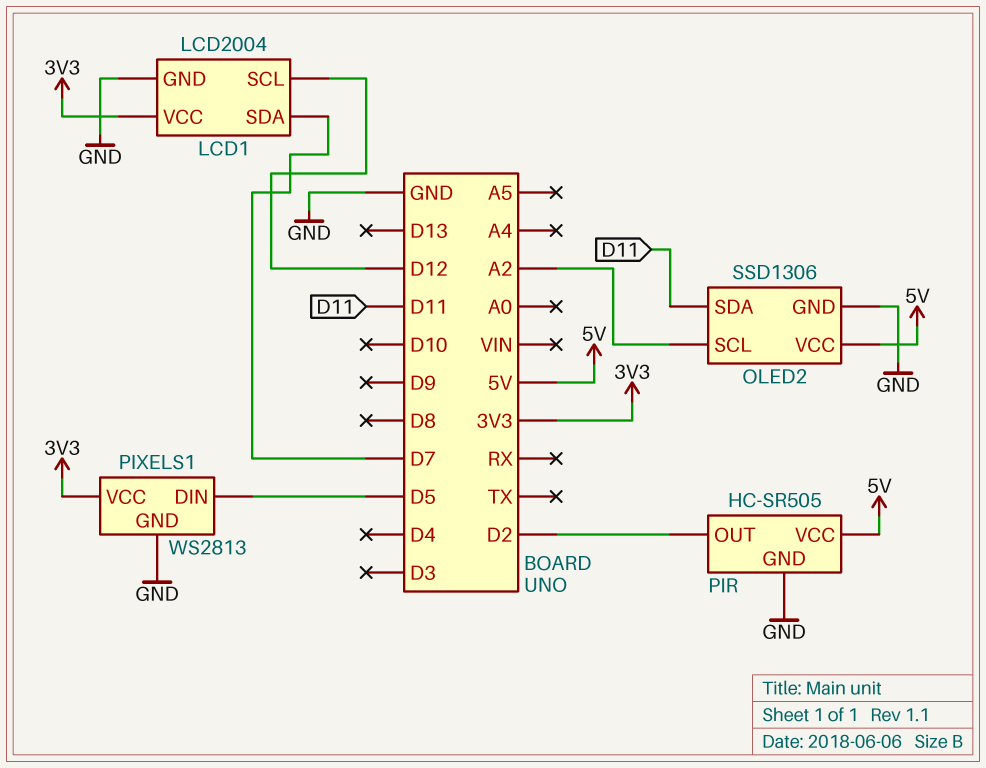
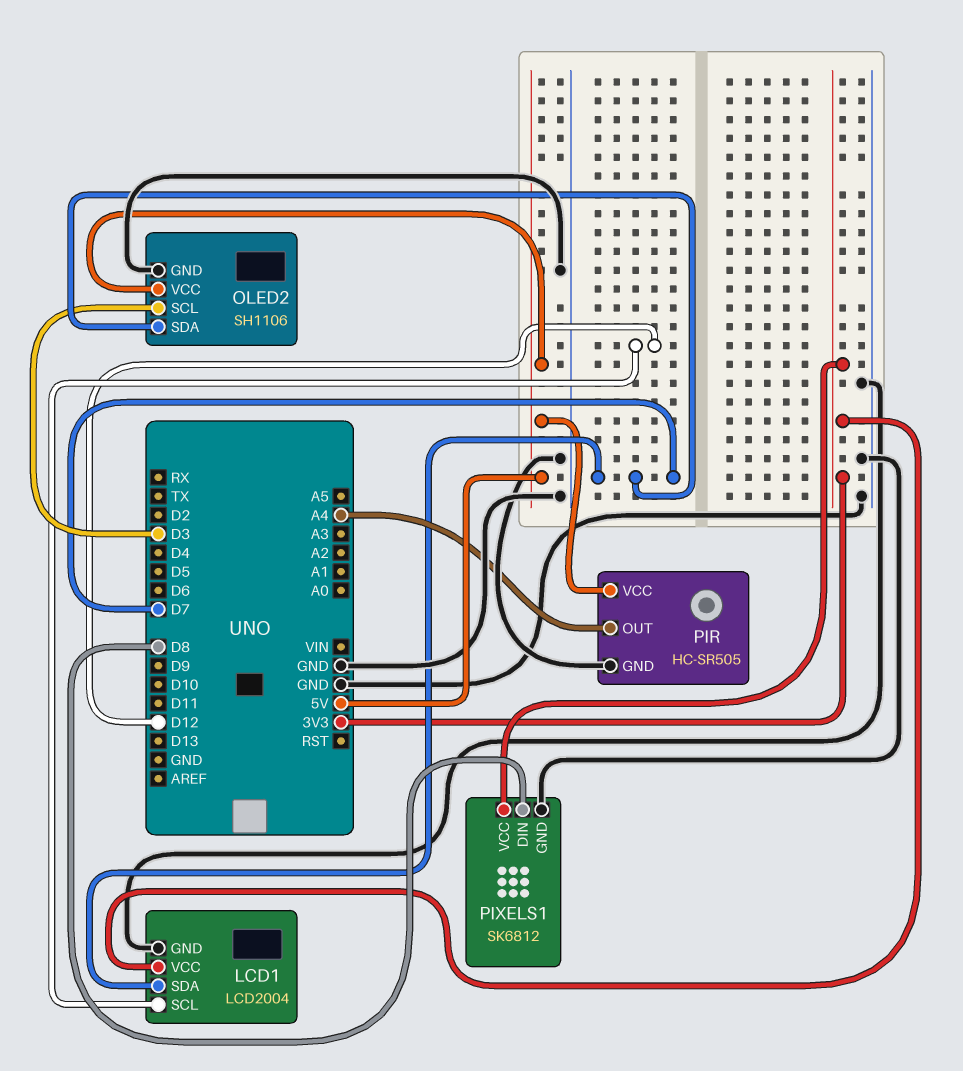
OLED2: SSD1306 -> SH1106
OLED2 pin SCL: A2 -> D3
OLED2 pin SDA: D11 -> D7
PIR pin OUT: D2 -> A4
PIXELS1: WS2813 -> SK6812
PIXELS1 pin DIN: D5 -> D8

